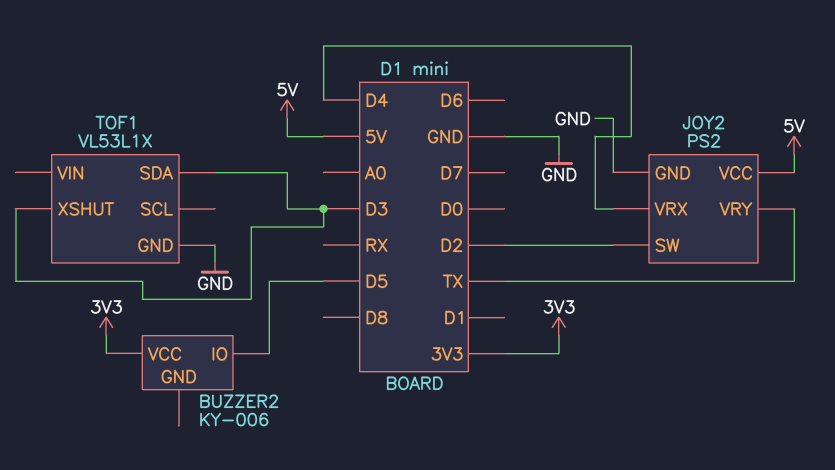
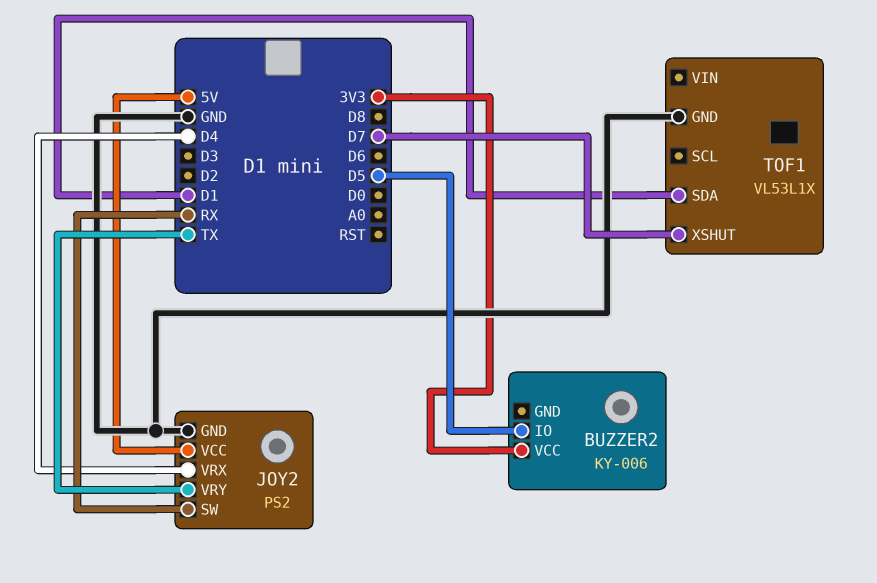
JOY2 pin SW: D2 -> RX
TOF1 pin SDA: D3 -> D1
TOF1 pin XSHUT: D3 -> D7

